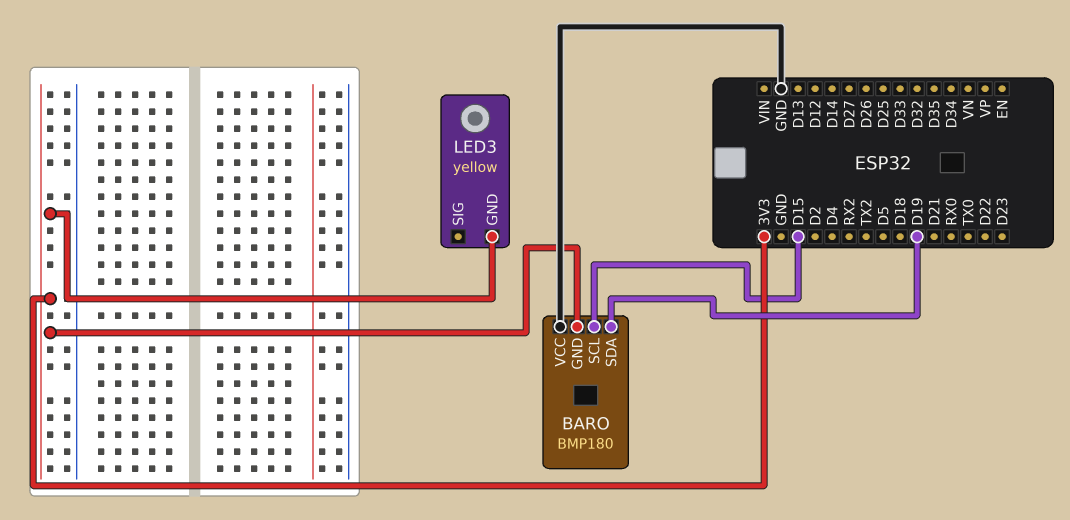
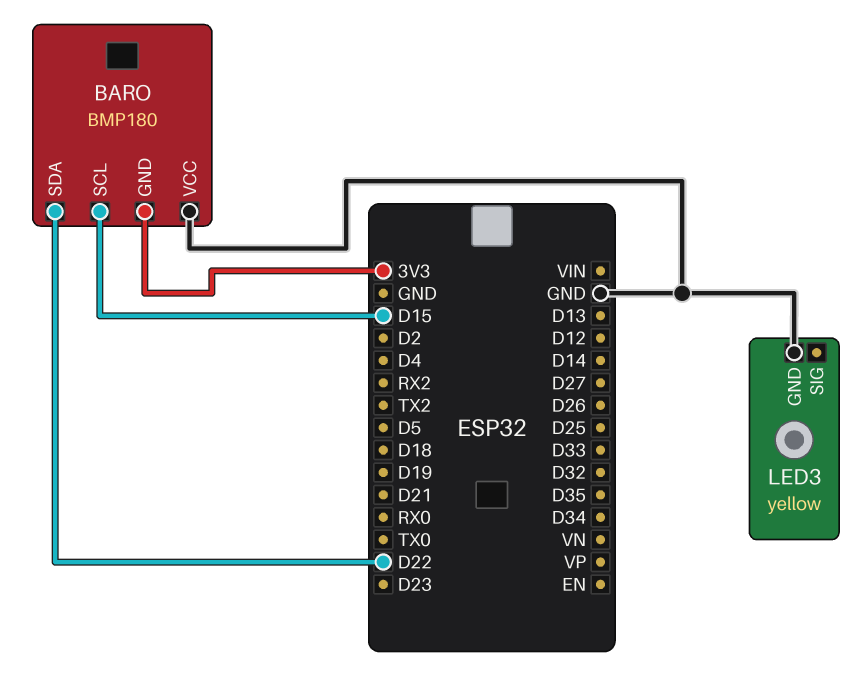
BARO pin SDA: D19 -> D22
LED3 pin GND: 3V3 -> GND

